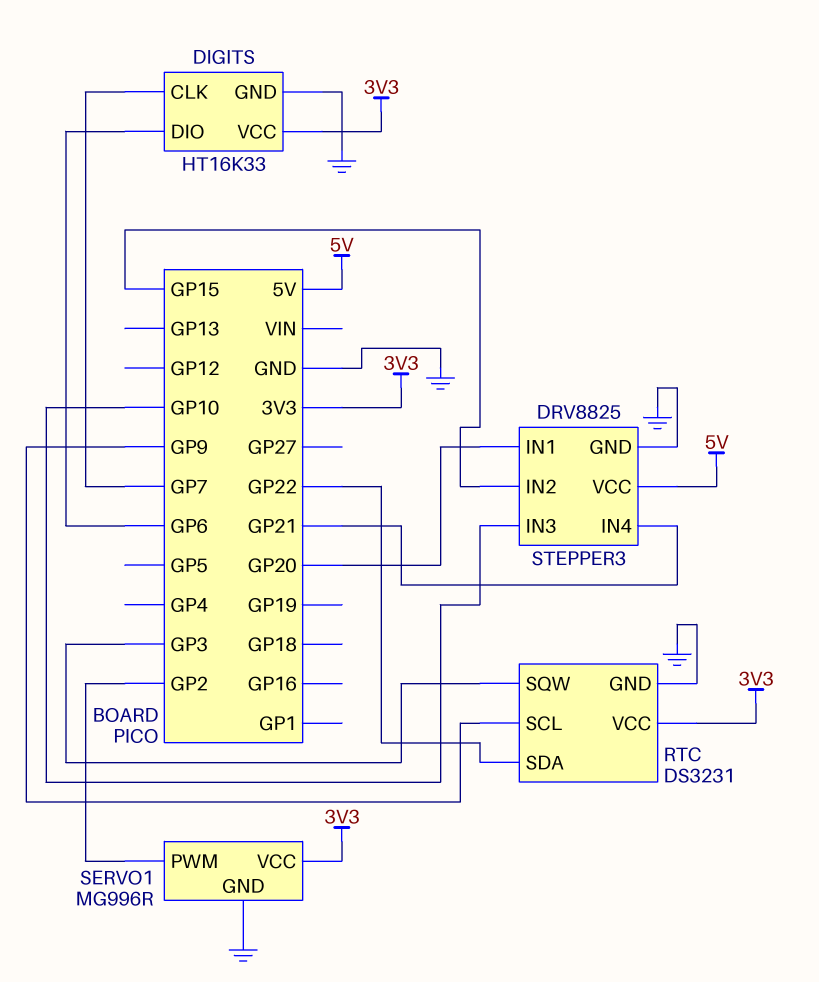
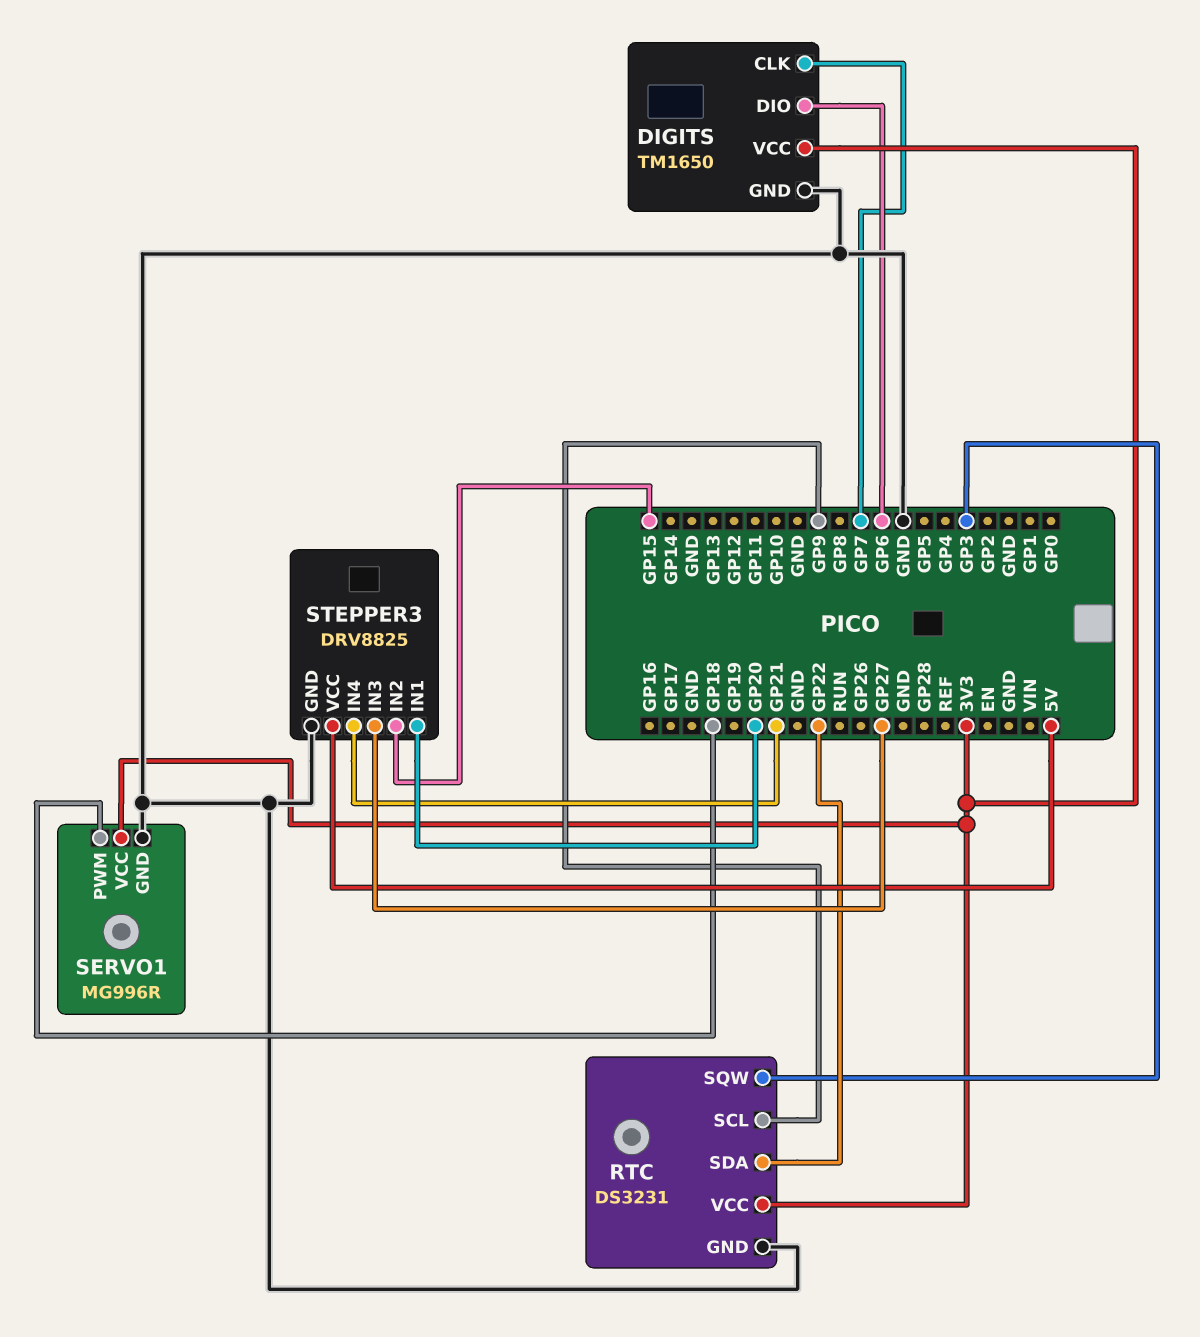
DIGITS: HT16K33 -> TM1650
SERVO1 pin PWM: GP2 -> GP18
STEPPER3 pin IN3: GP10 -> GP27

